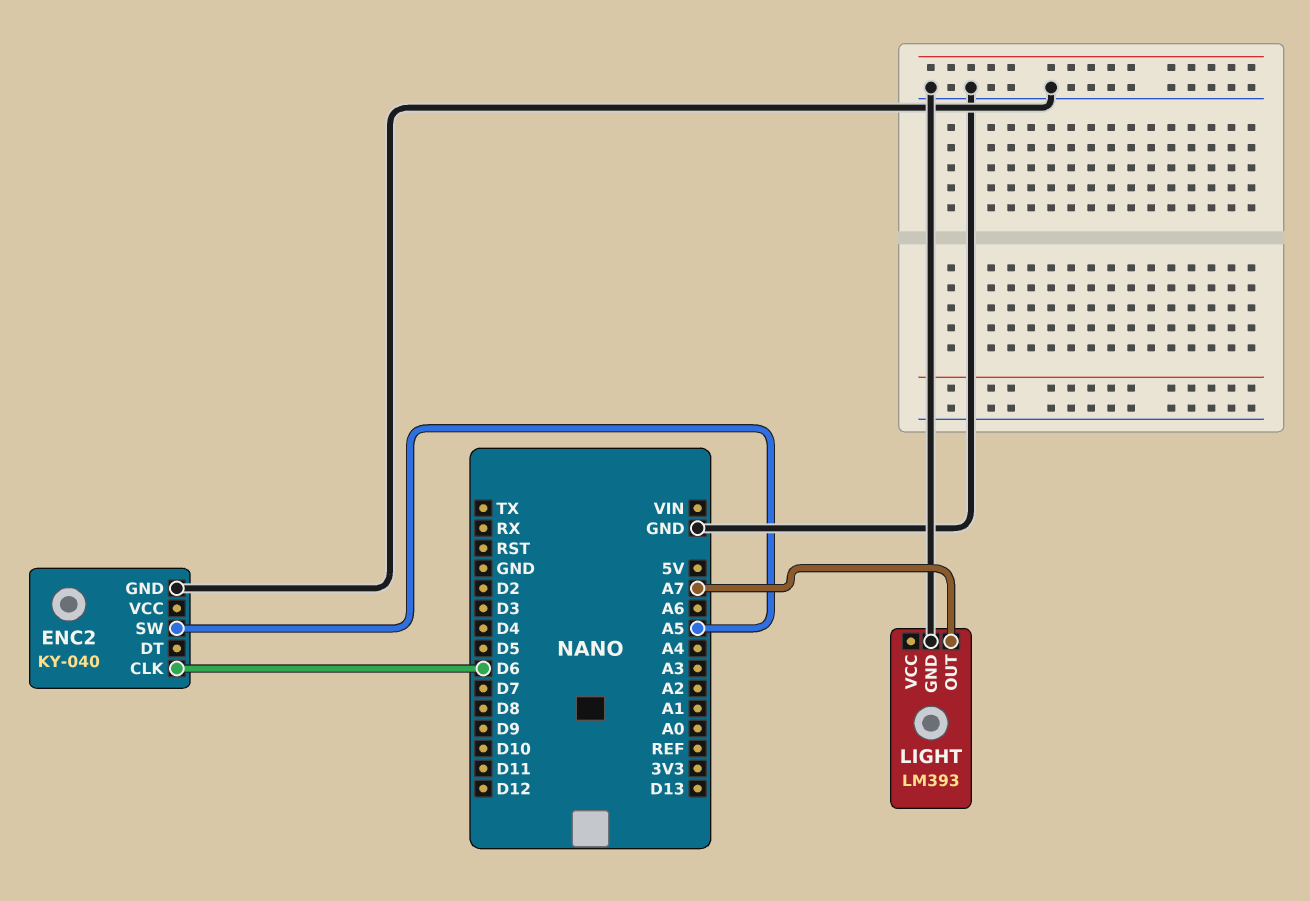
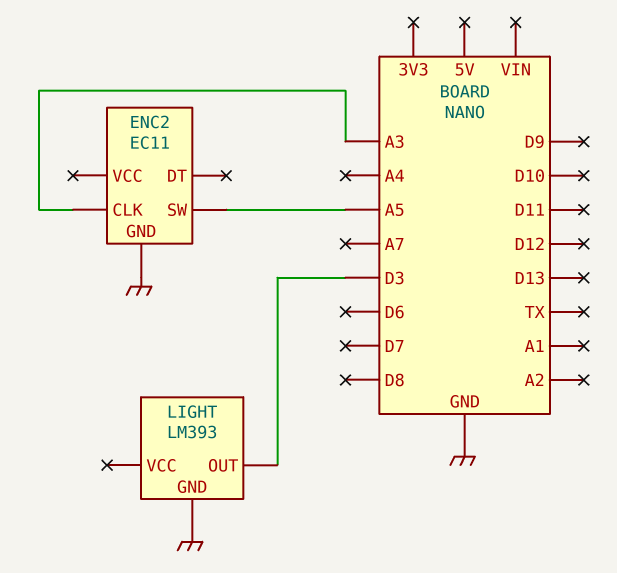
ENC2: KY-040 -> EC11
ENC2 pin CLK: D6 -> A3
LIGHT pin OUT: A7 -> D3

